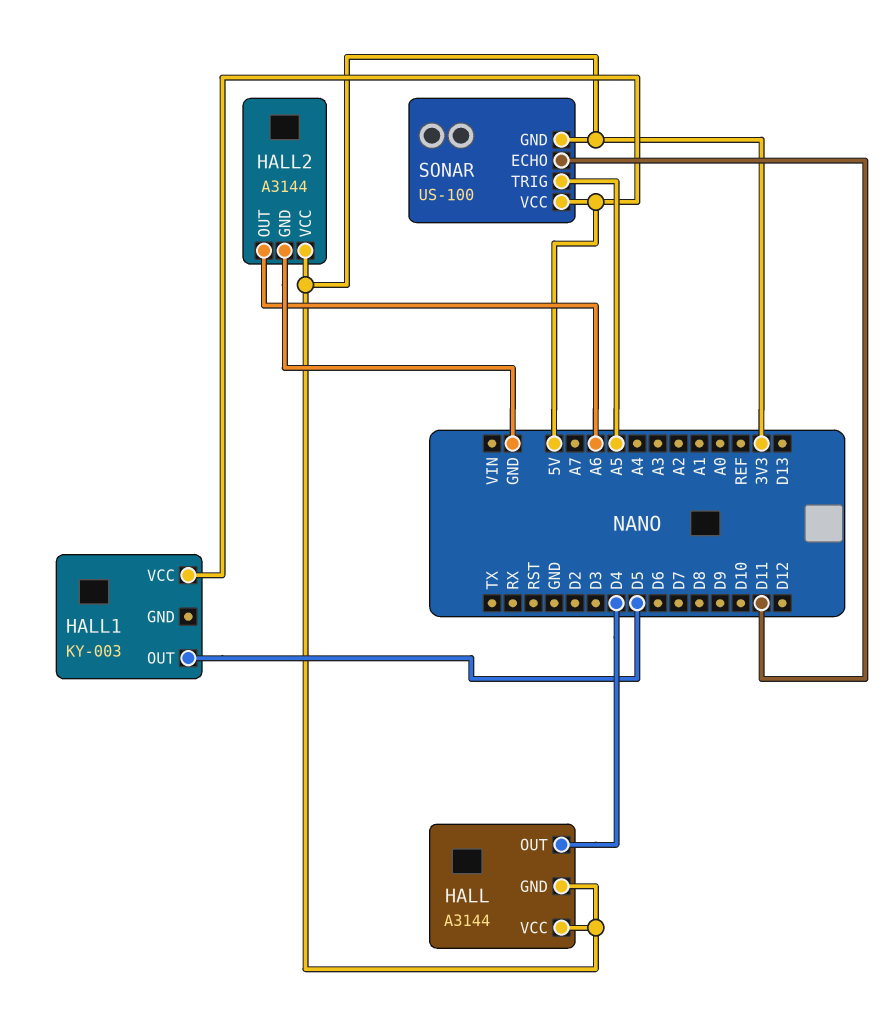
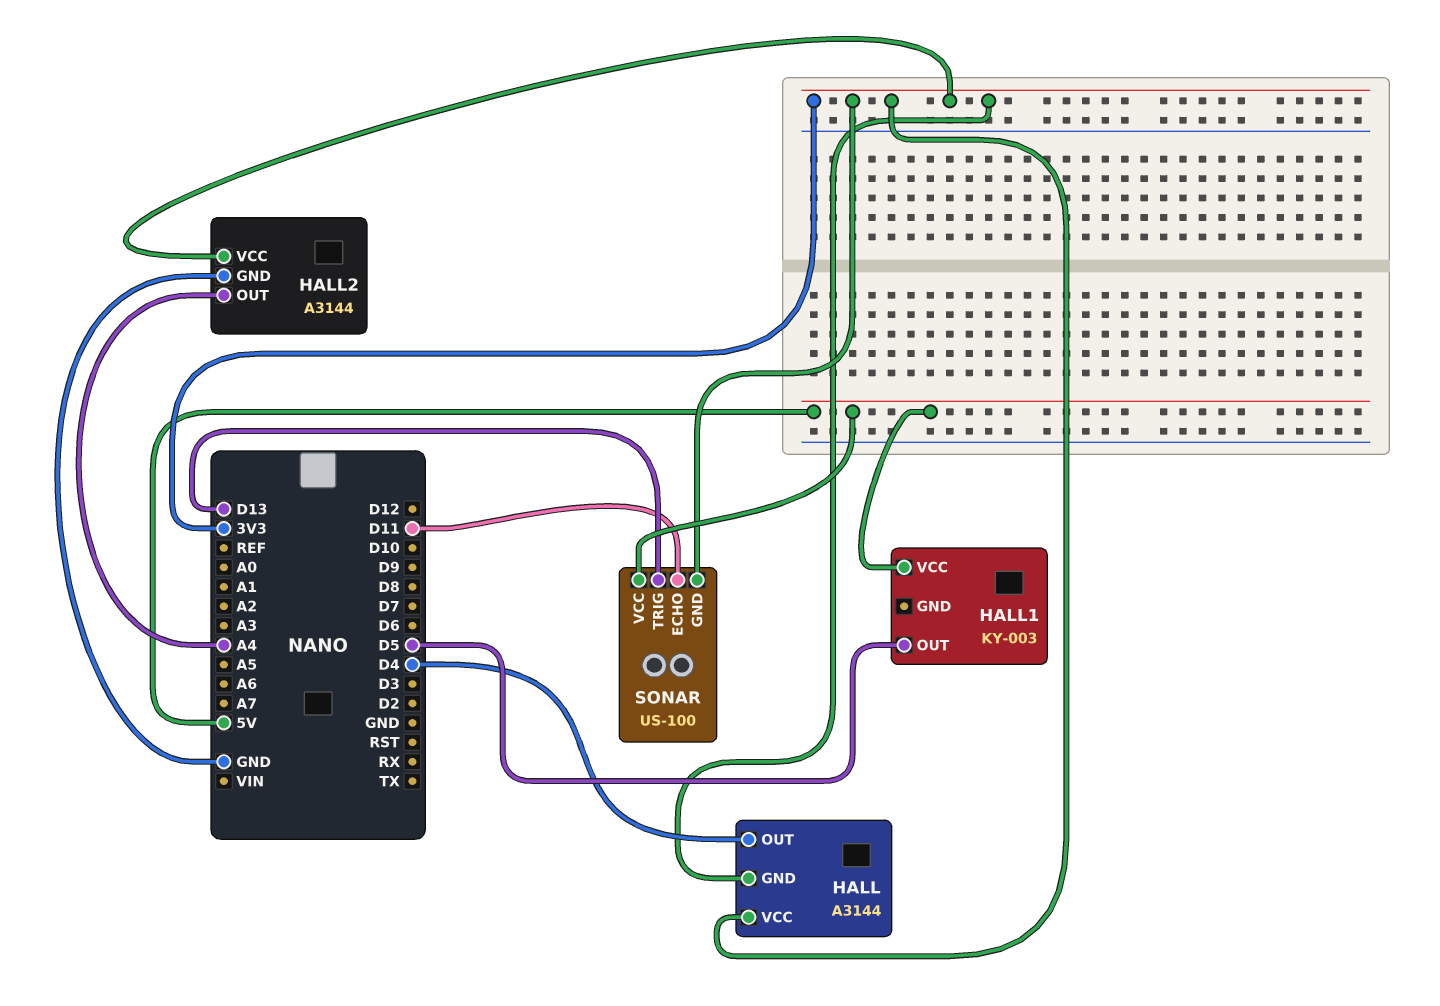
HALL2 pin OUT: A6 -> A4
SONAR pin TRIG: A5 -> D13

